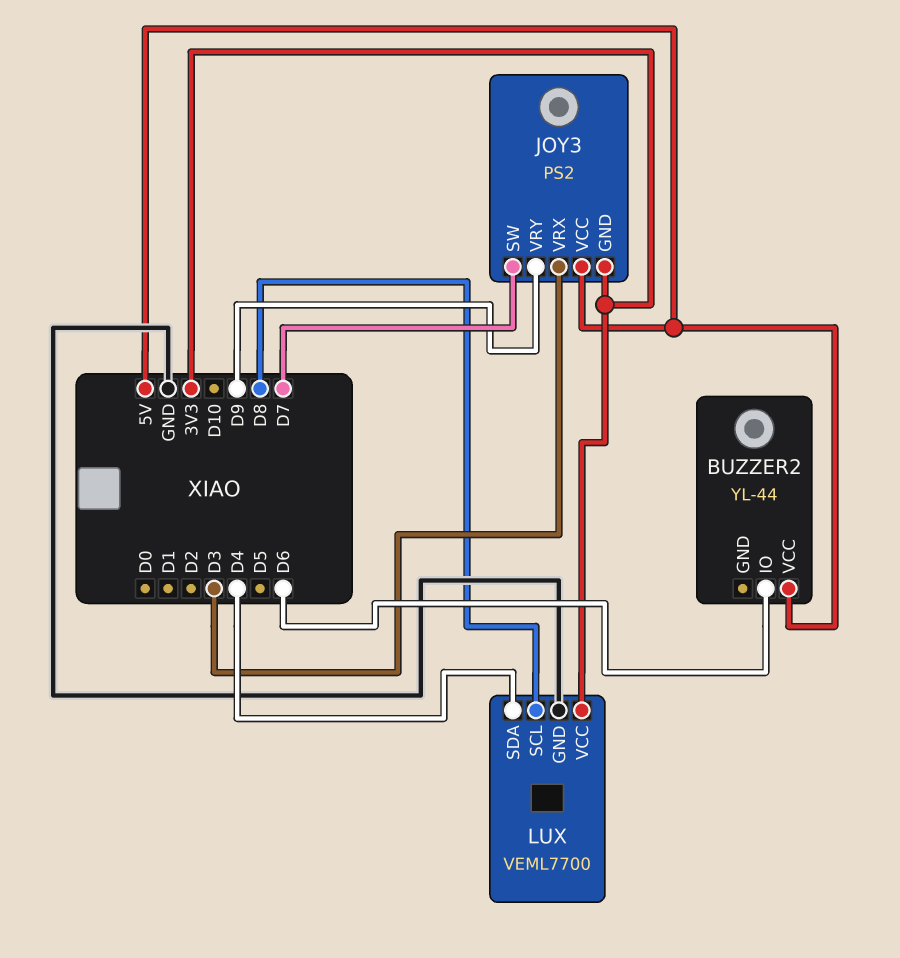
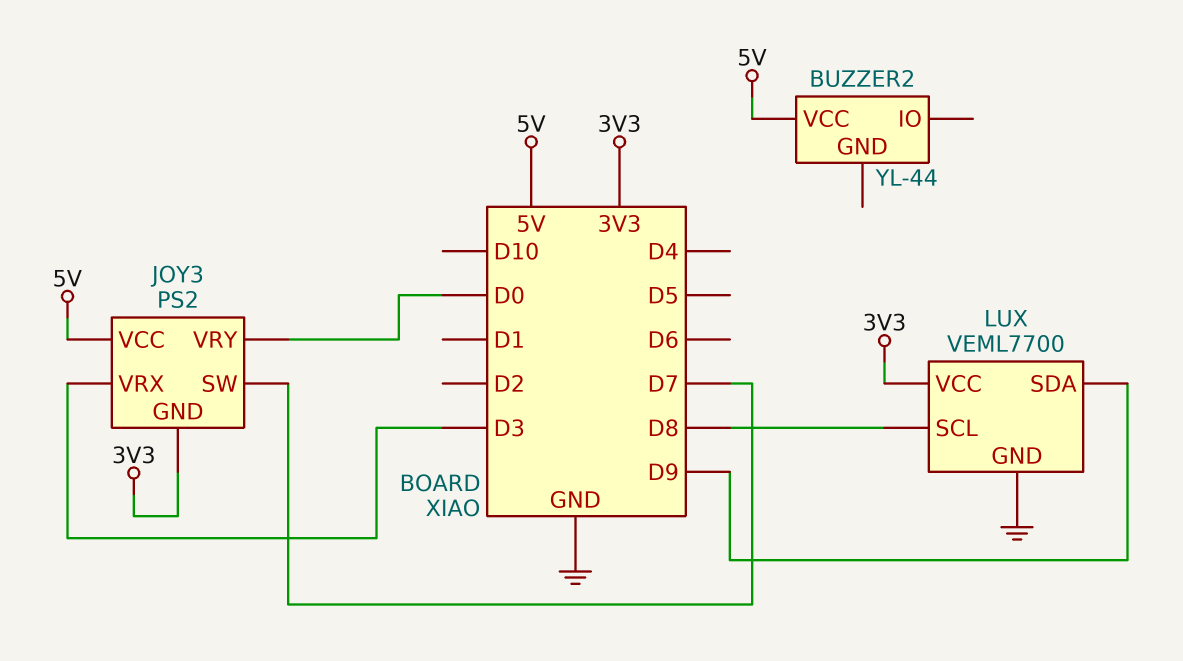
BUZZER2 pin IO: D6 -> none
JOY3 pin VRY: D9 -> D0
LUX pin SDA: D4 -> D9

